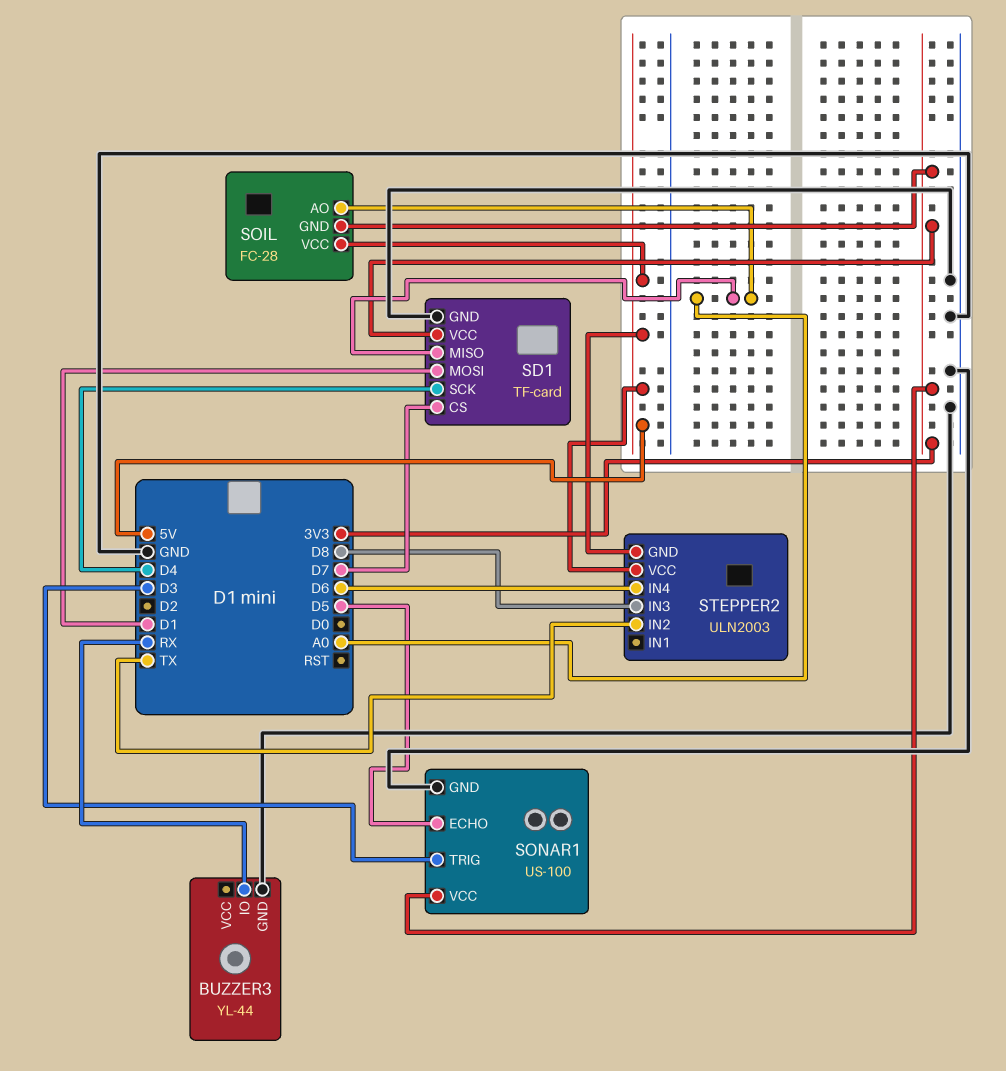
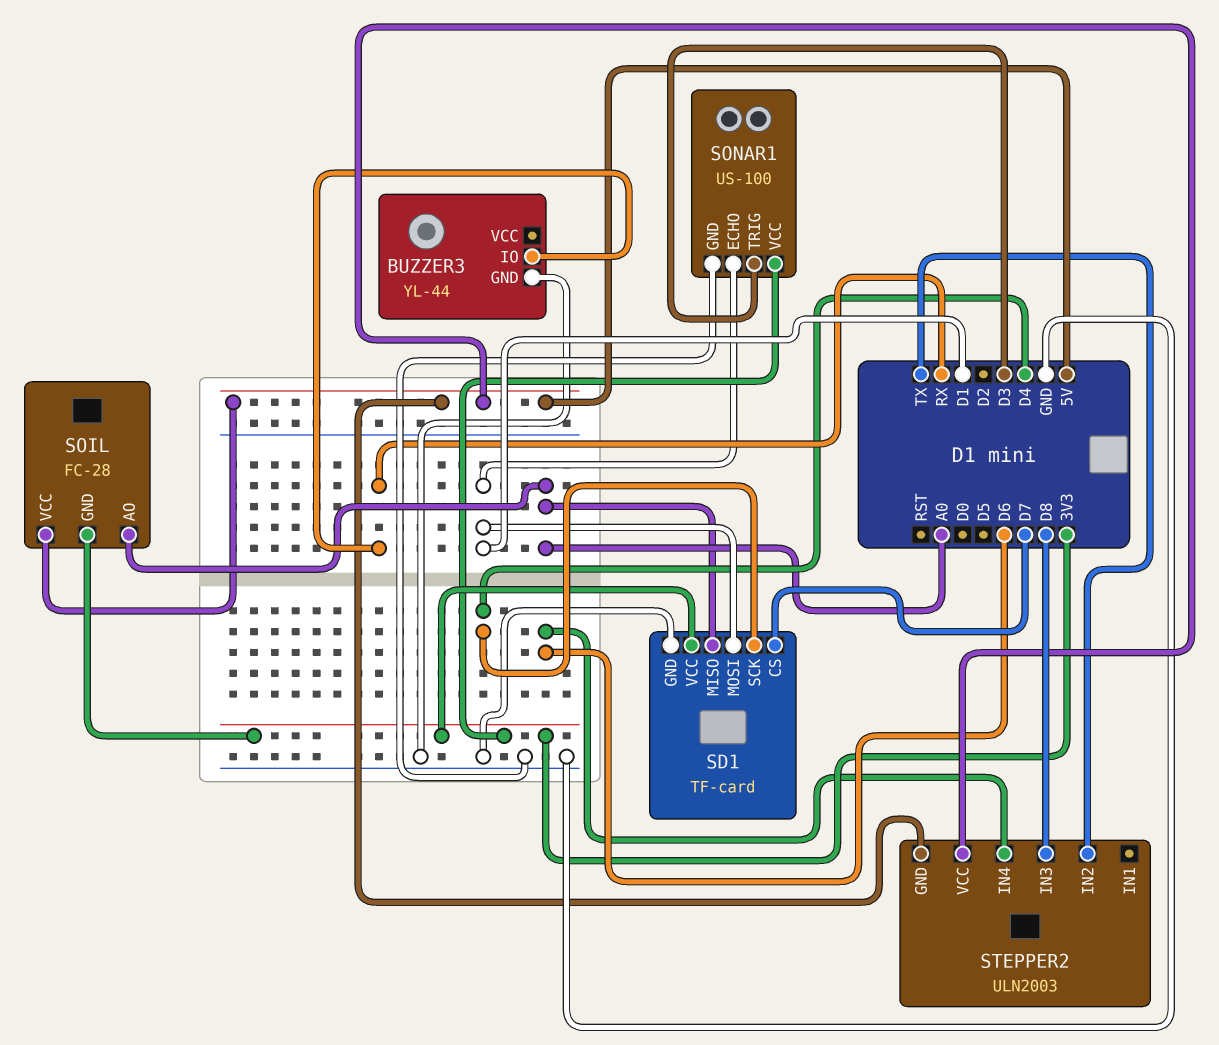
SONAR1 pin ECHO: D5 -> D1

